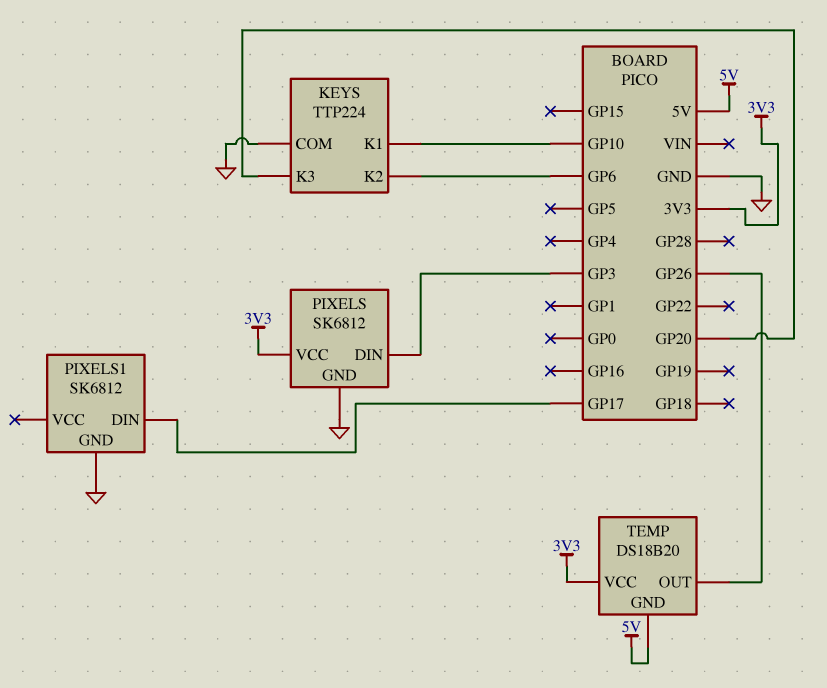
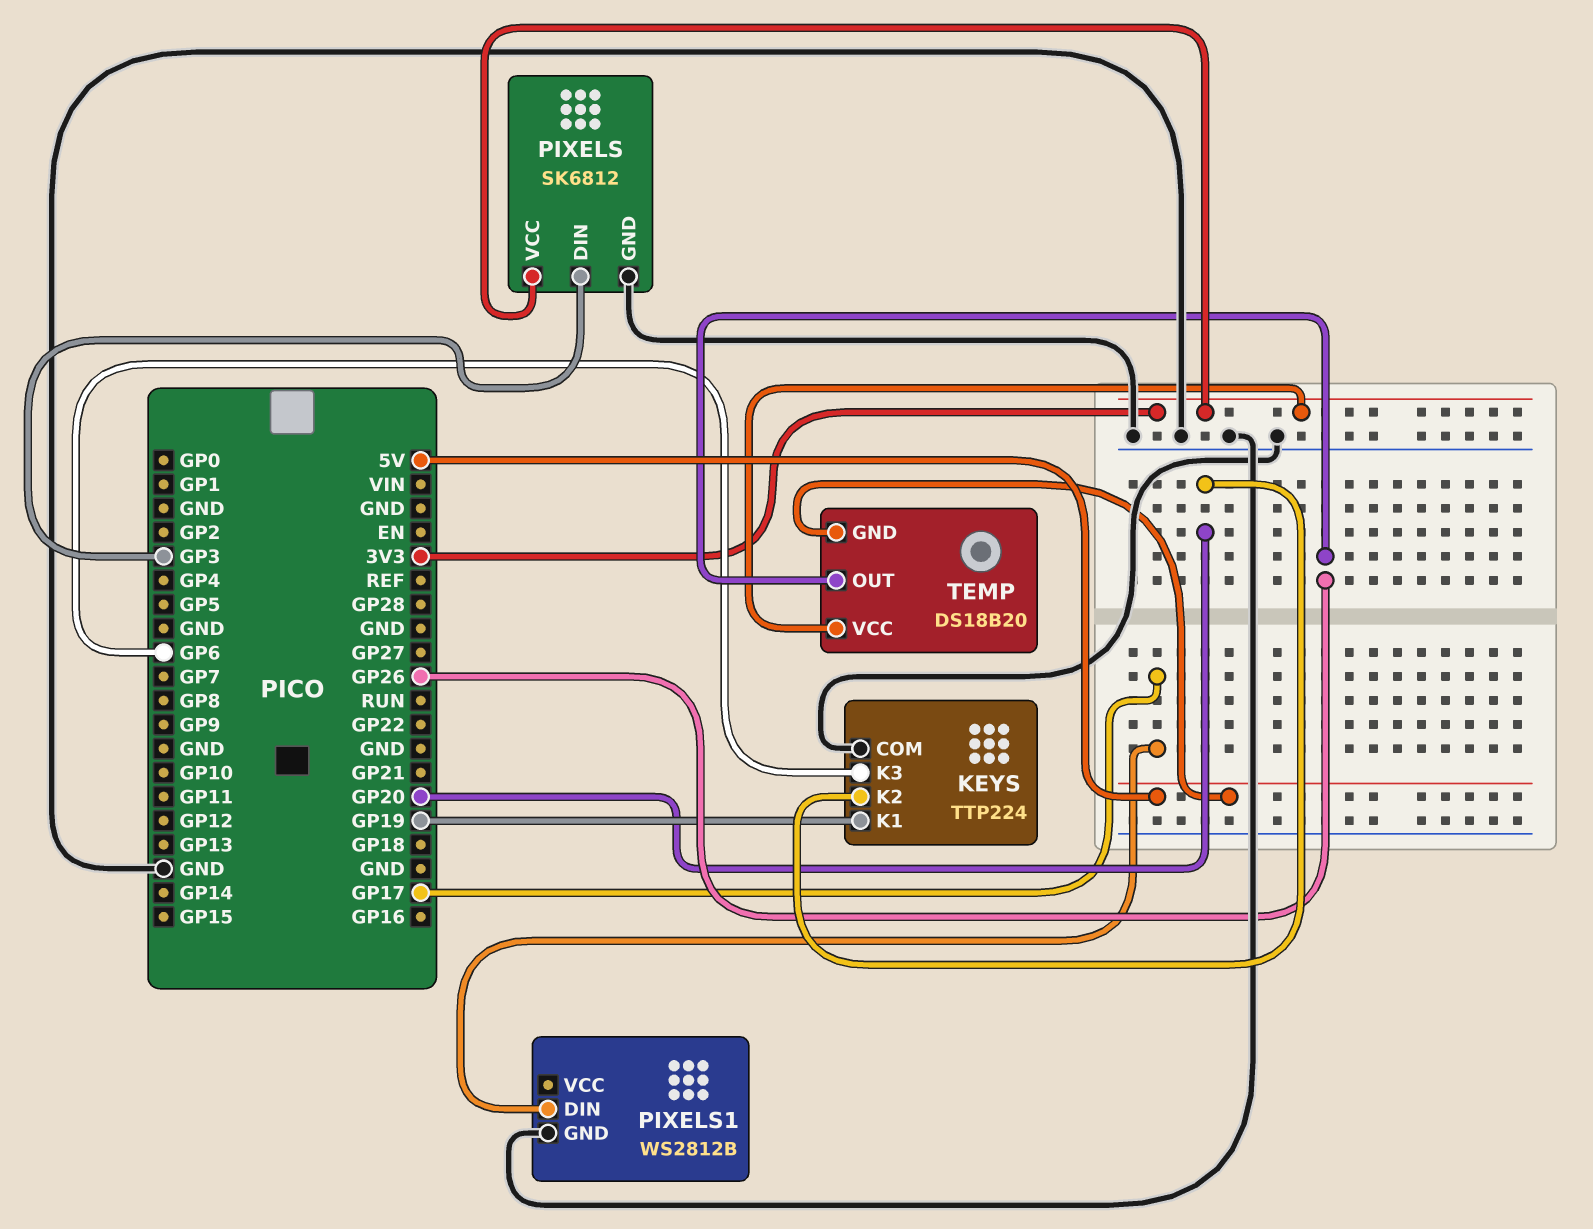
KEYS pin K1: GP10 -> GP19
KEYS pin K2: GP6 -> GP20
KEYS pin K3: GP20 -> GP6
PIXELS1: SK6812 -> WS2812B

